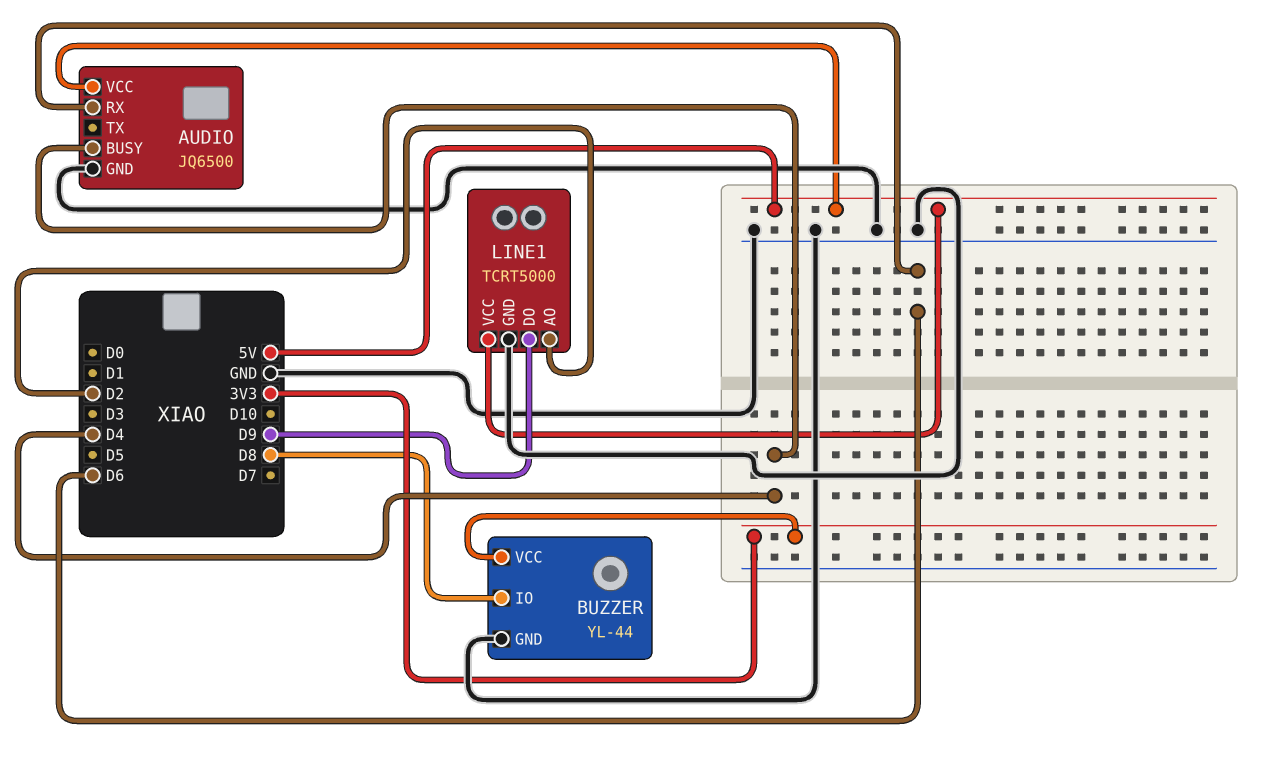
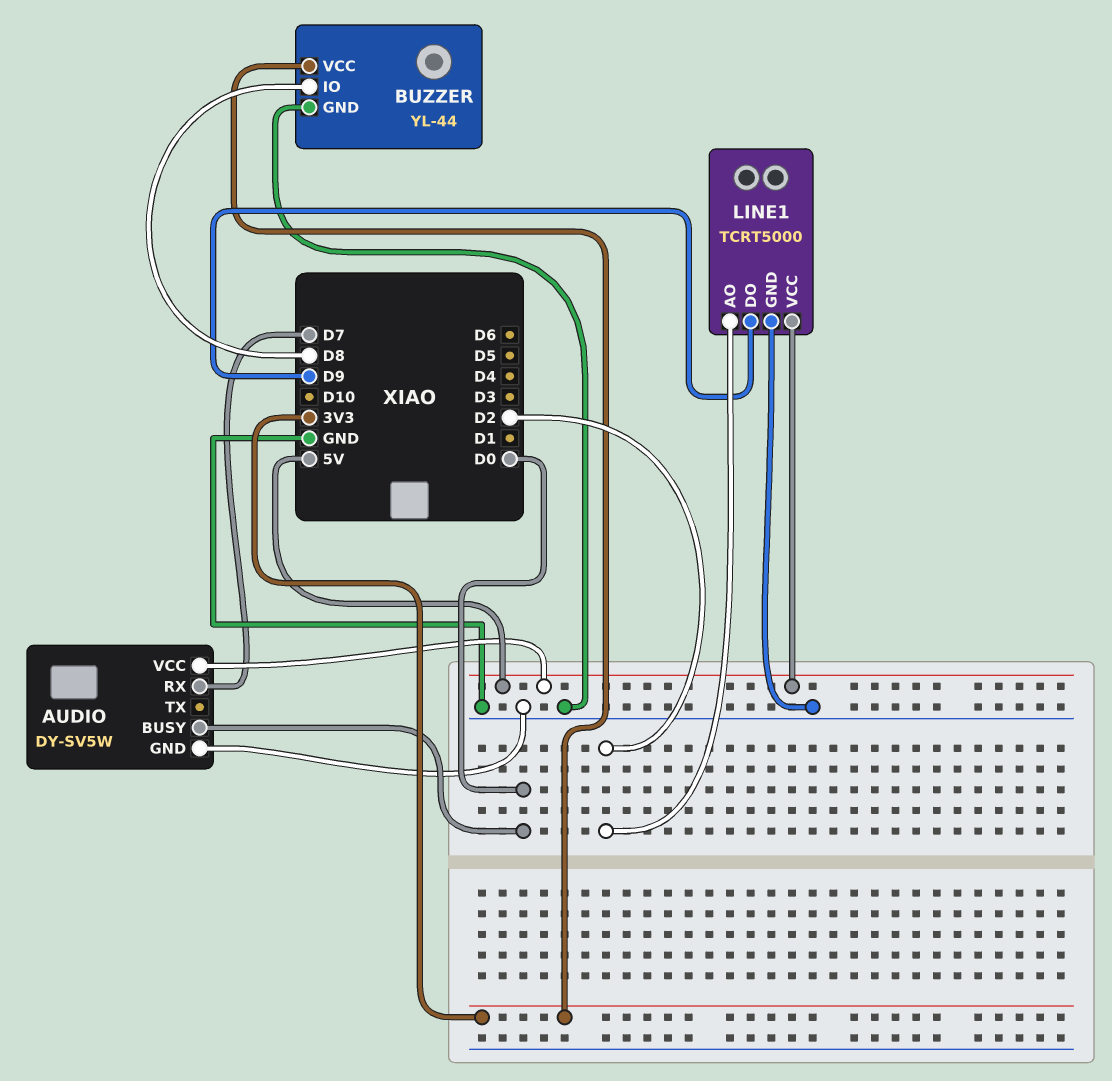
AUDIO: JQ6500 -> DY-SV5W
AUDIO pin BUSY: D4 -> D0
AUDIO pin RX: D6 -> D7

